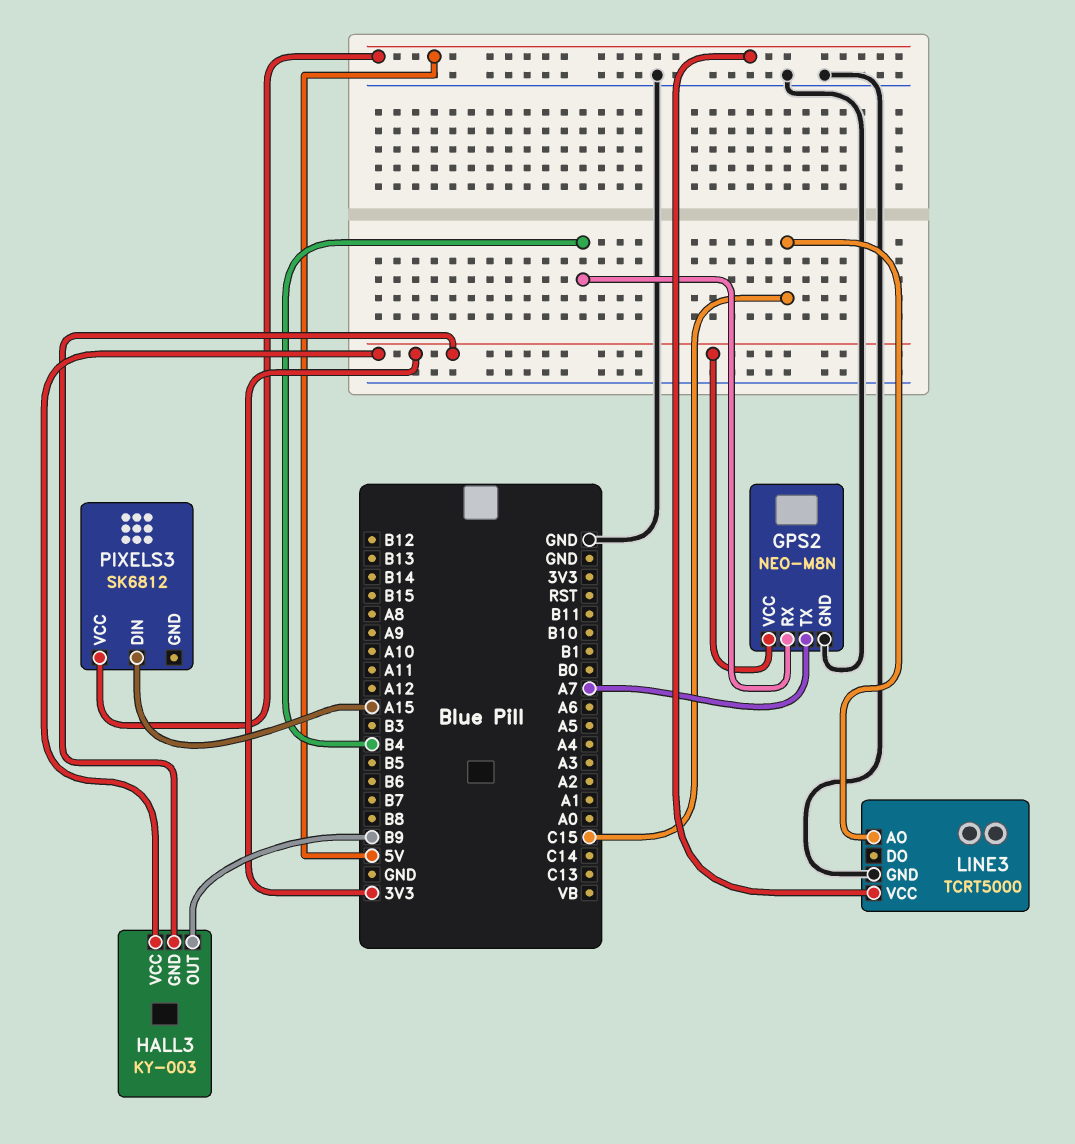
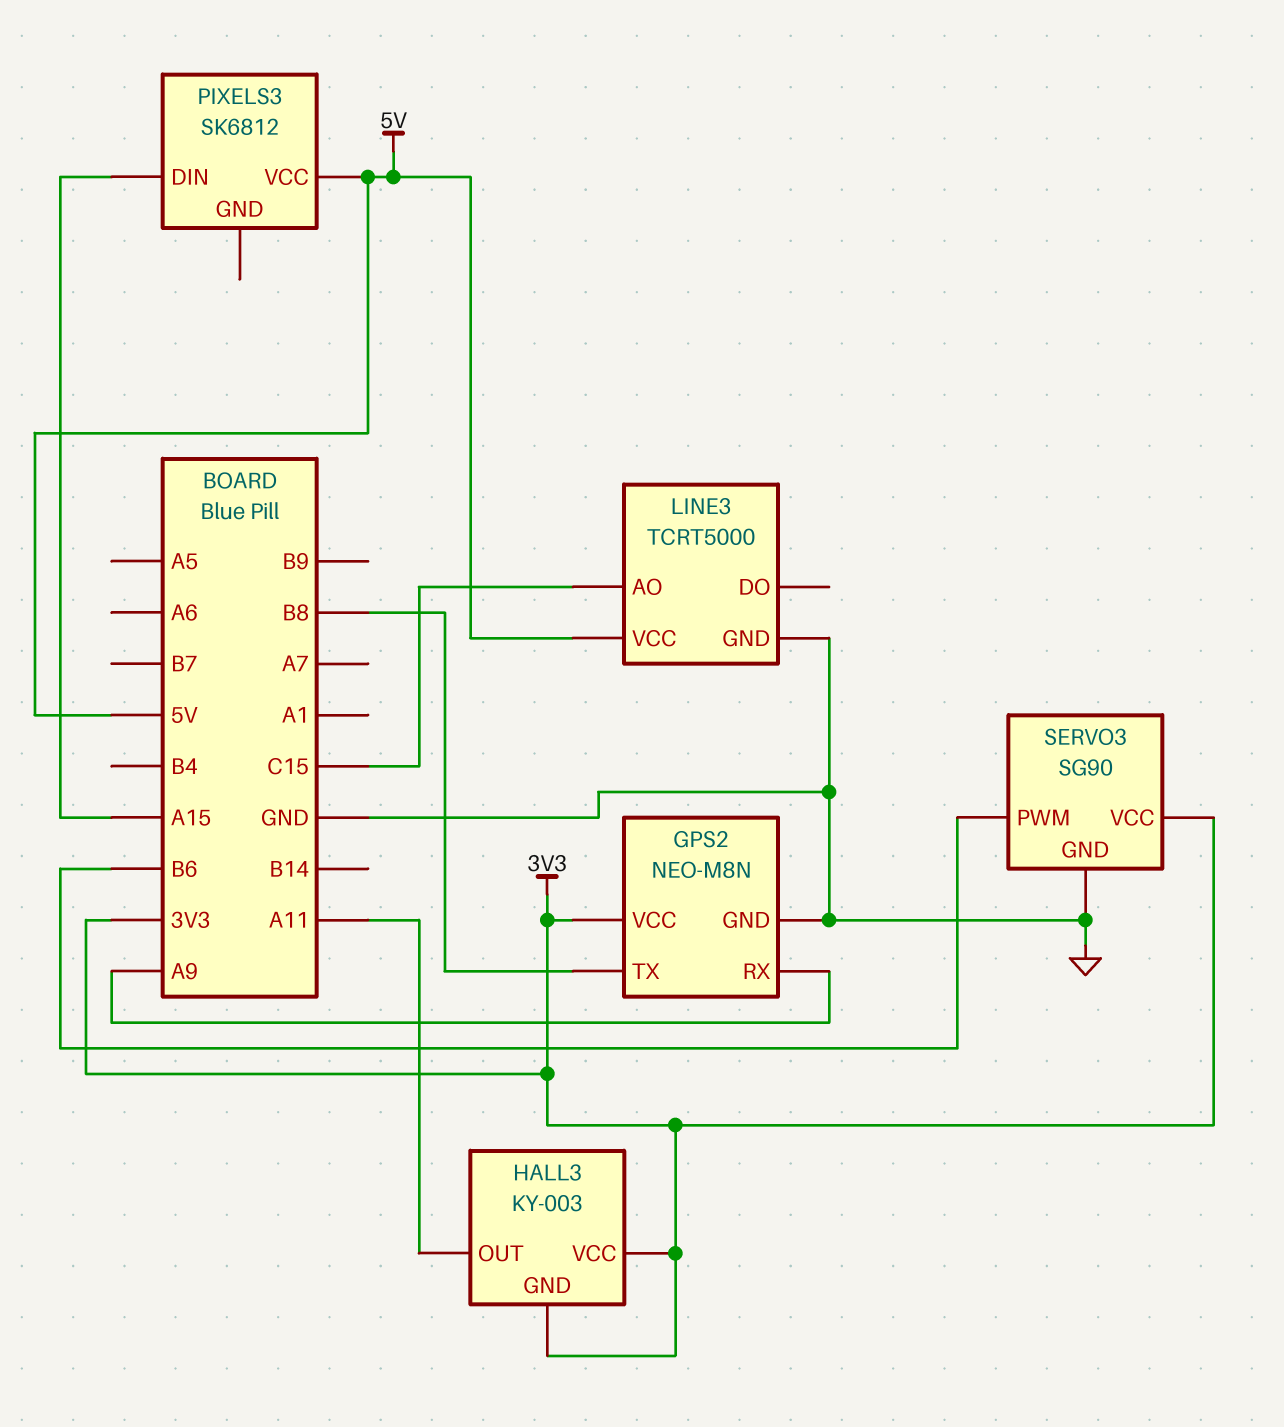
GPS2 pin RX: B4 -> A9
GPS2 pin TX: A7 -> B8
HALL3 pin OUT: B9 -> A11
SERVO3: none -> SG90
SERVO3 pin GND: none -> GND
SERVO3 pin PWM: none -> B6
SERVO3 pin VCC: none -> 3V3

